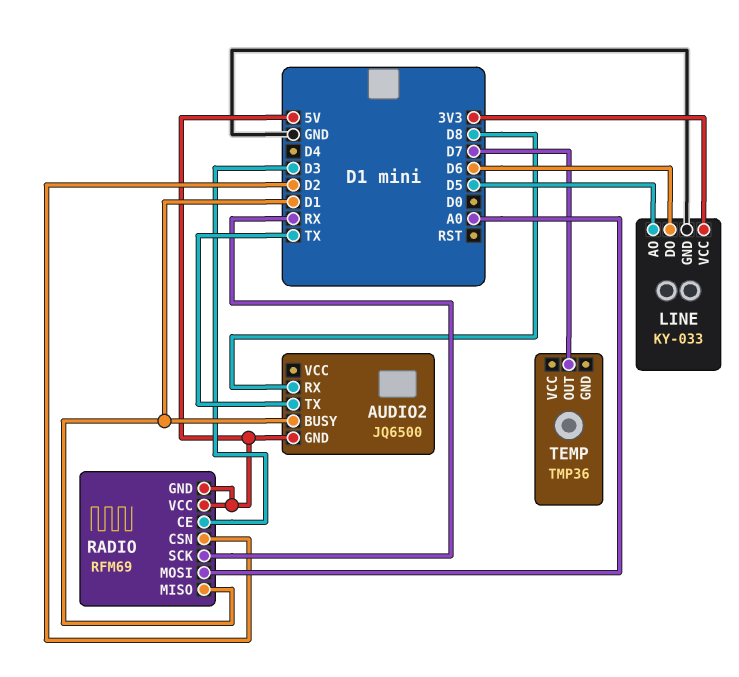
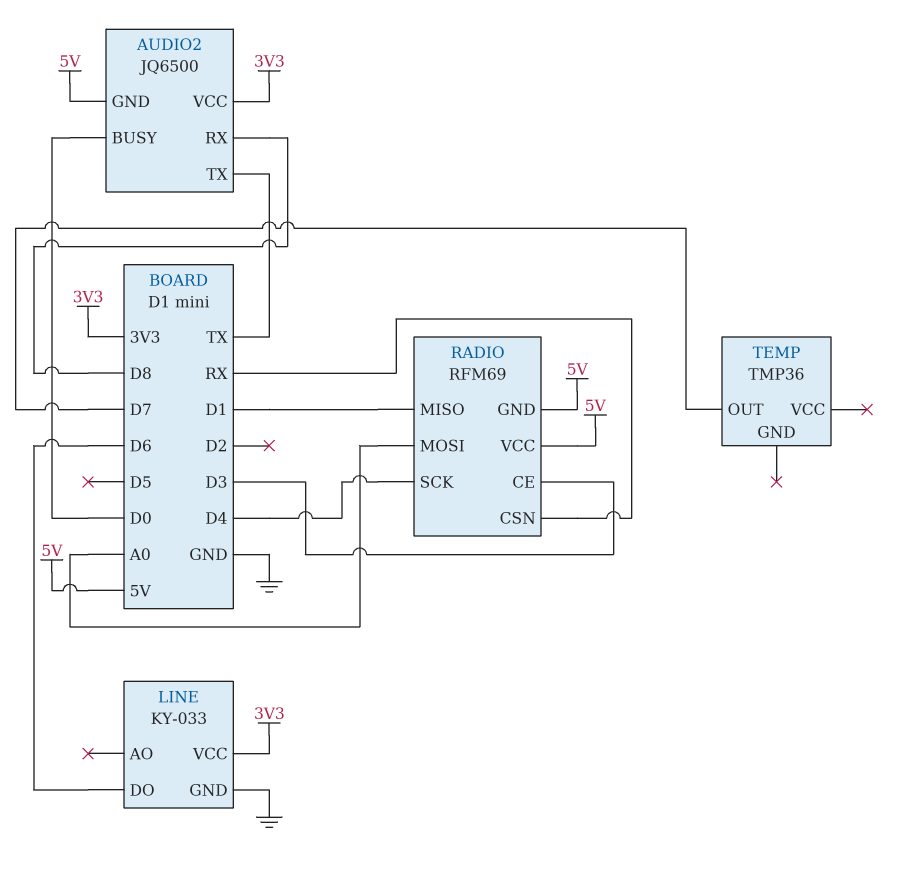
AUDIO2 pin BUSY: D1 -> D0
AUDIO2 pin VCC: none -> 3V3
LINE pin AO: D5 -> none
RADIO pin CSN: D2 -> RX
RADIO pin SCK: RX -> D4

